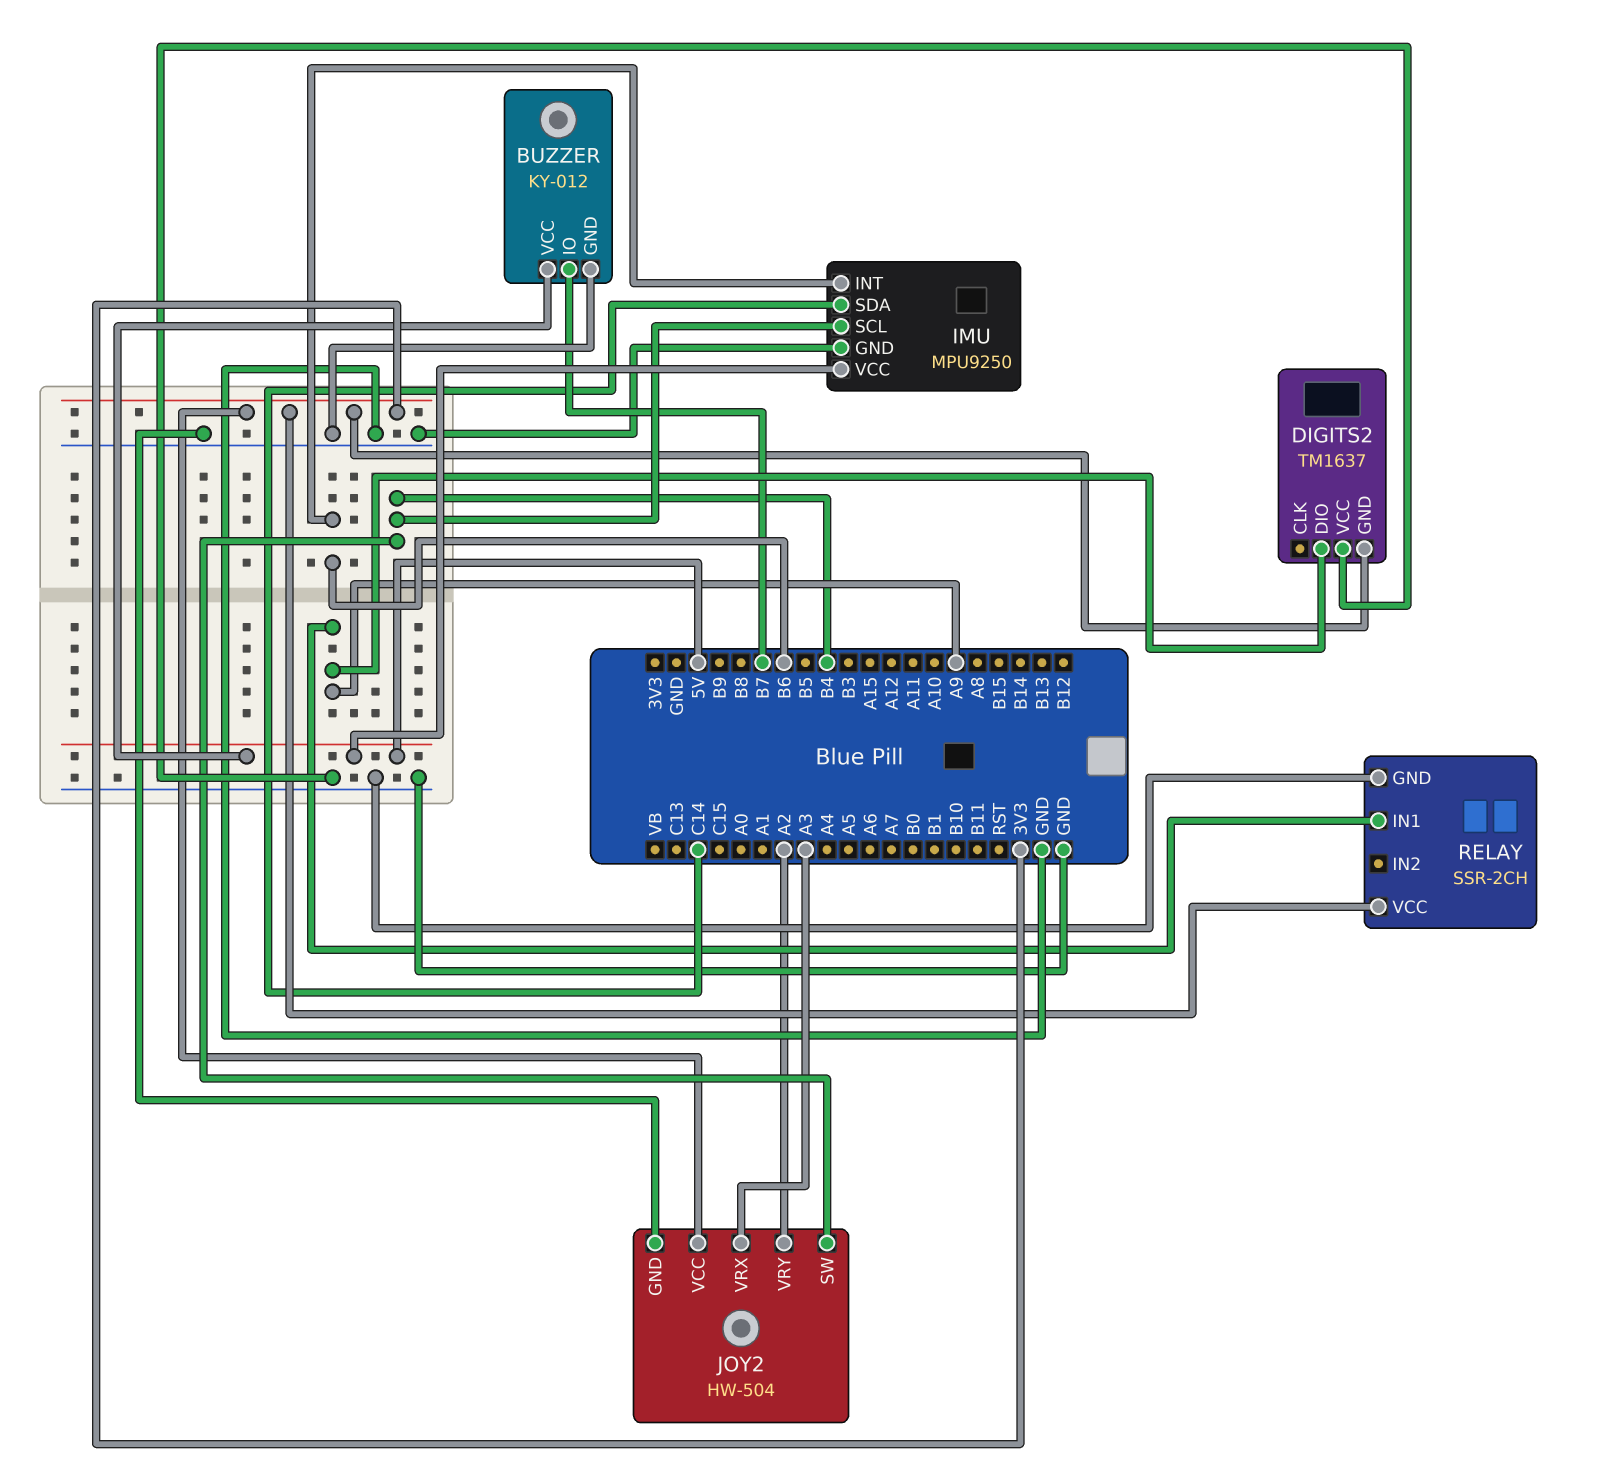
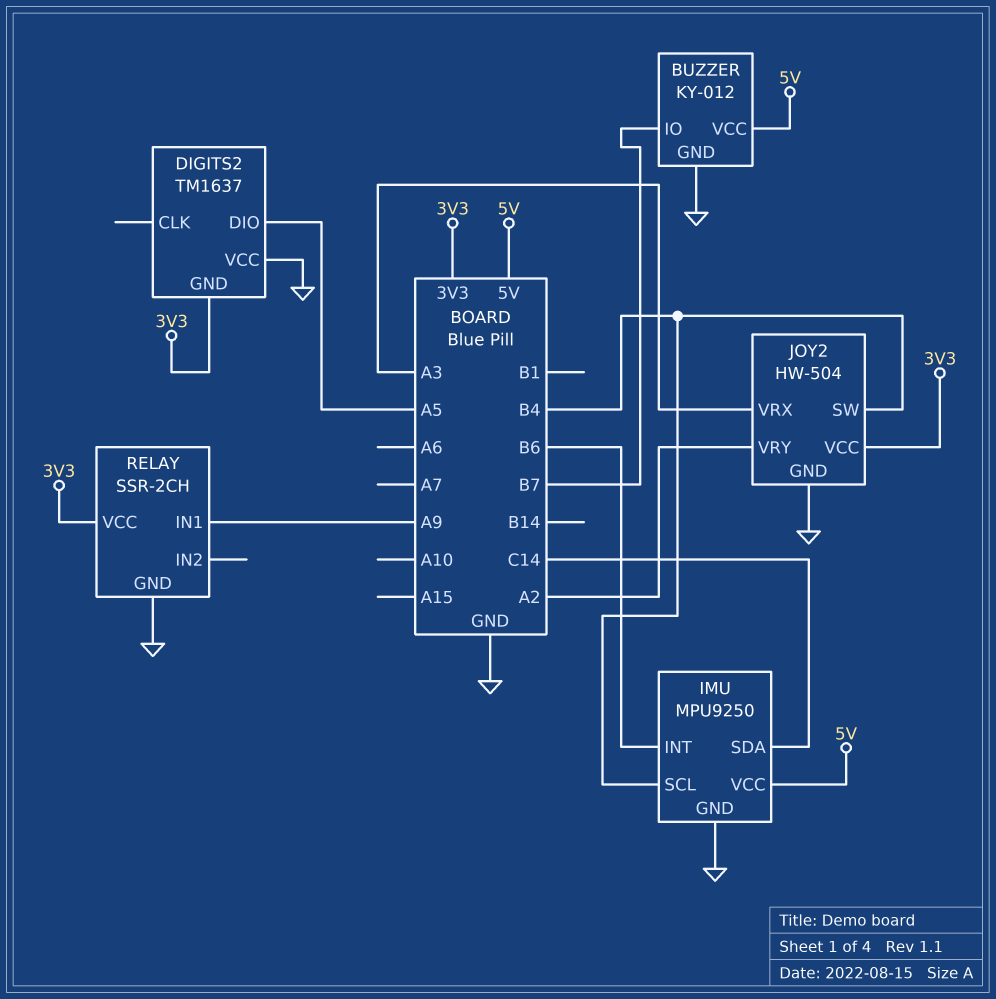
DIGITS2 pin DIO: A9 -> A5

